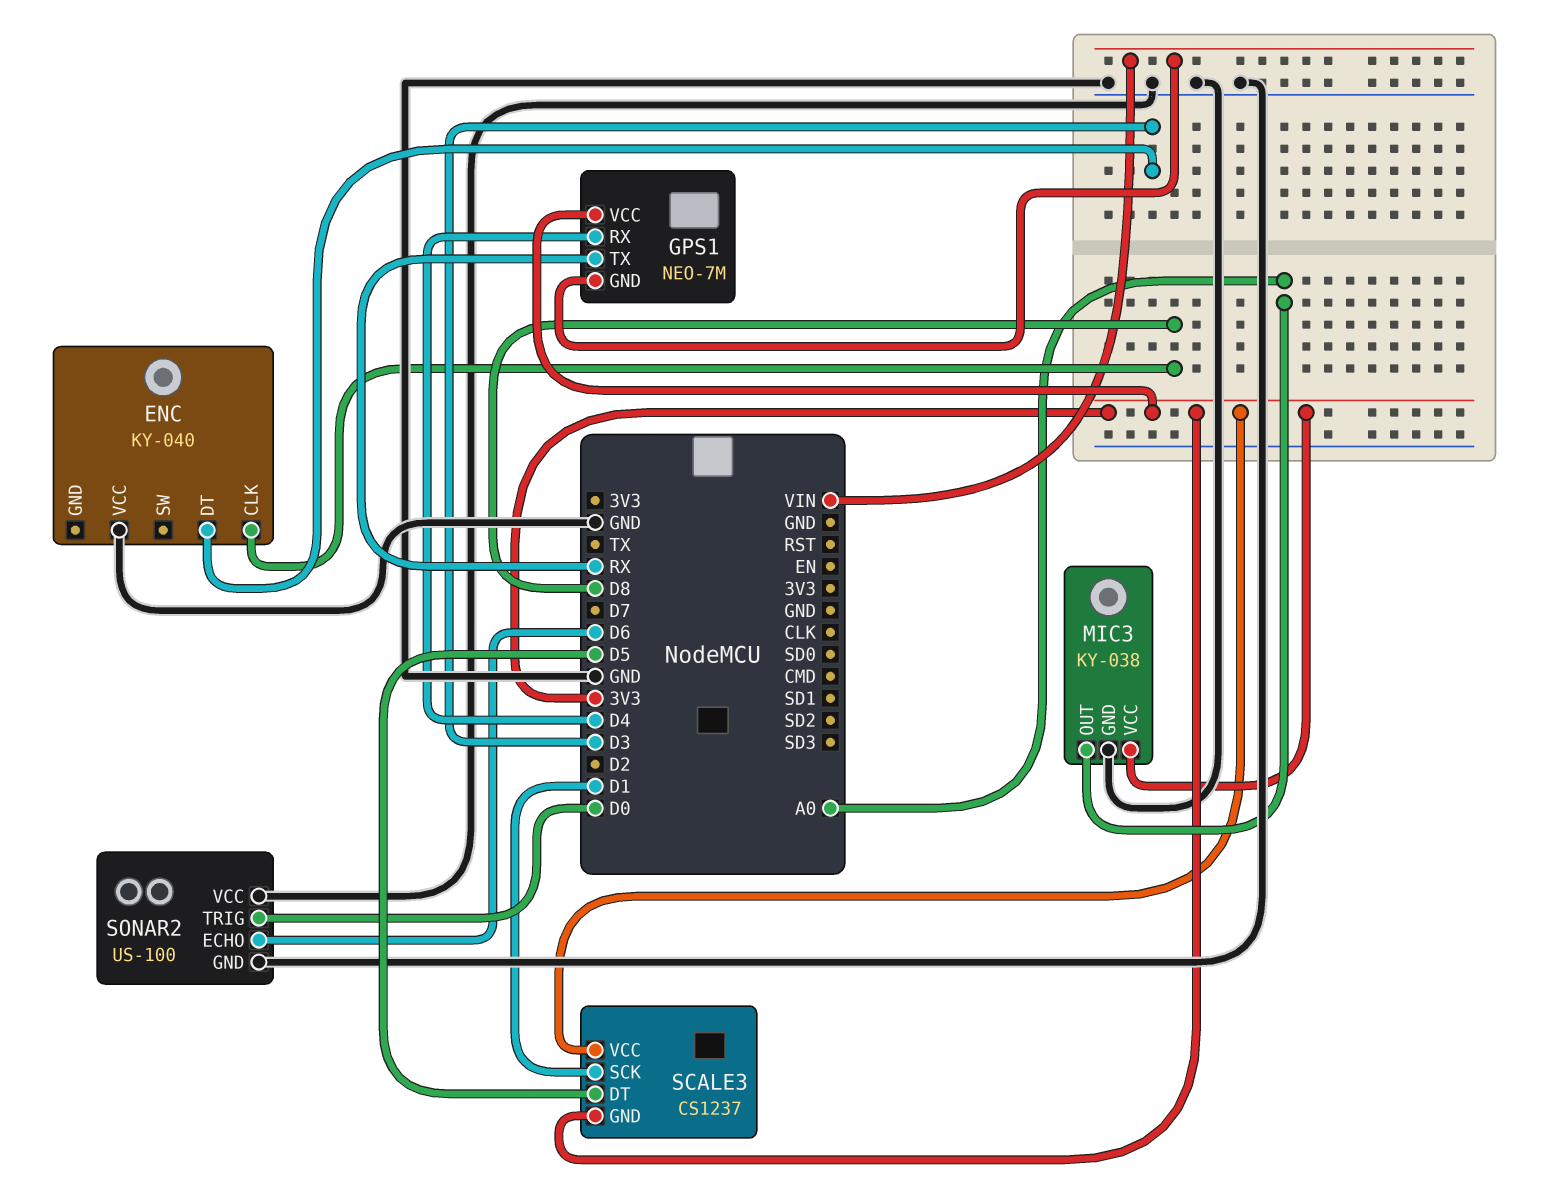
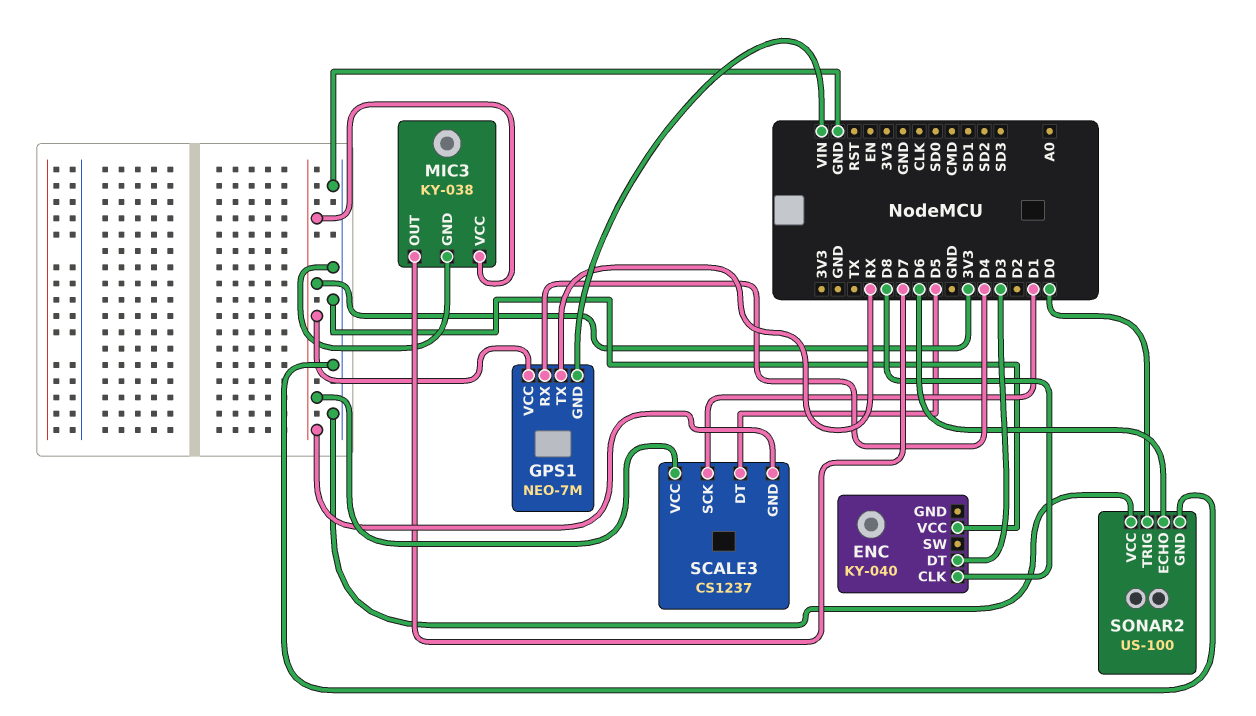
MIC3 pin OUT: A0 -> D7

